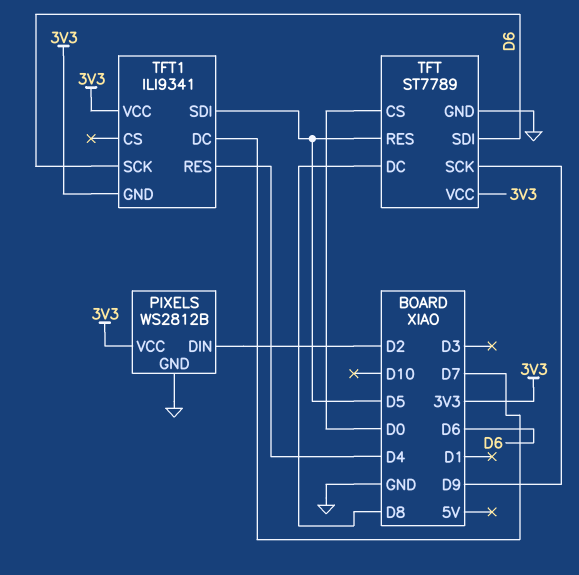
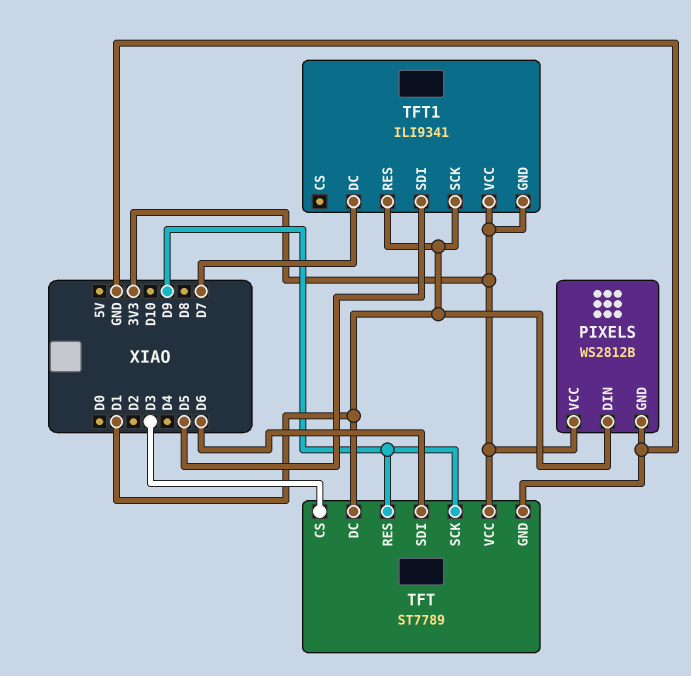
PIXELS pin DIN: D2 -> D1
TFT pin CS: D0 -> D3
TFT pin DC: D8 -> D1
TFT pin RES: D5 -> D9
TFT1 pin RES: D4 -> D1
TFT1 pin SCK: D6 -> D1

